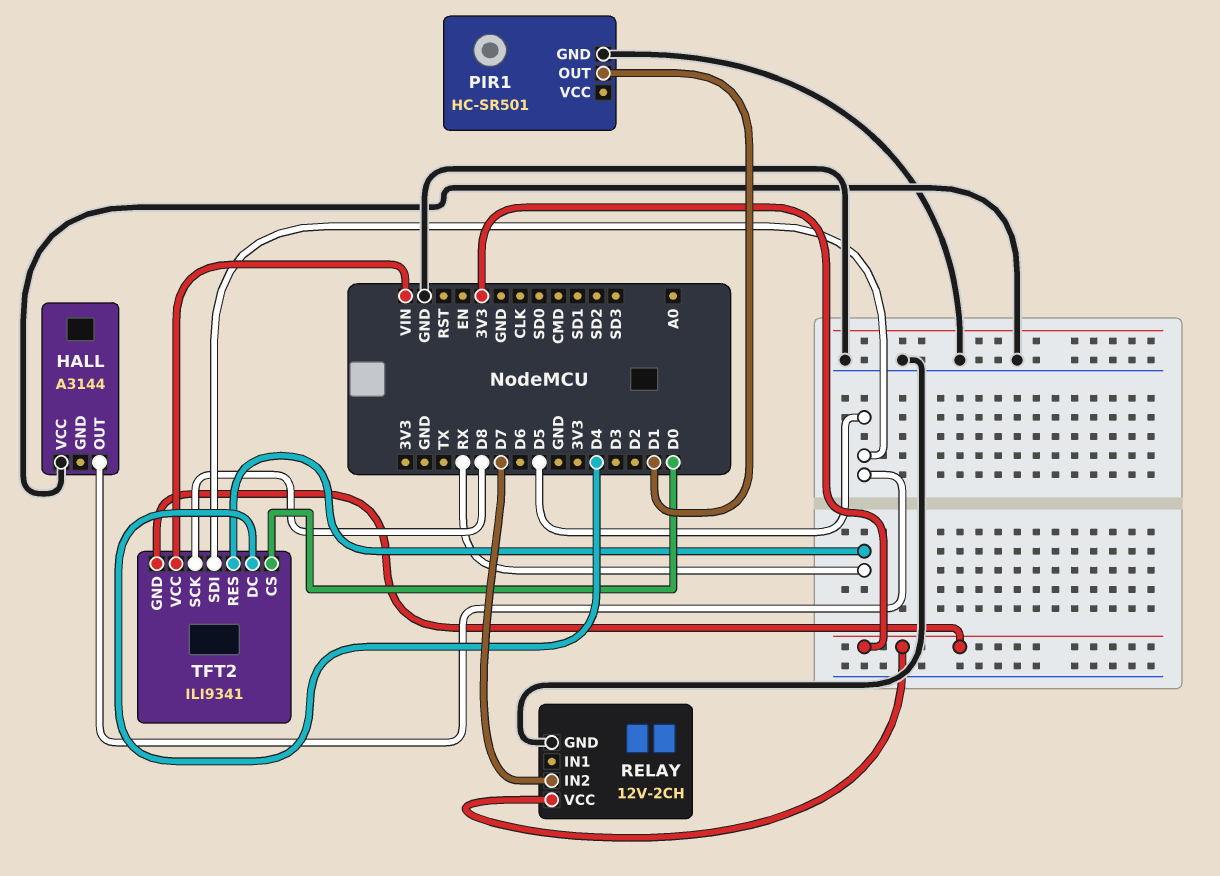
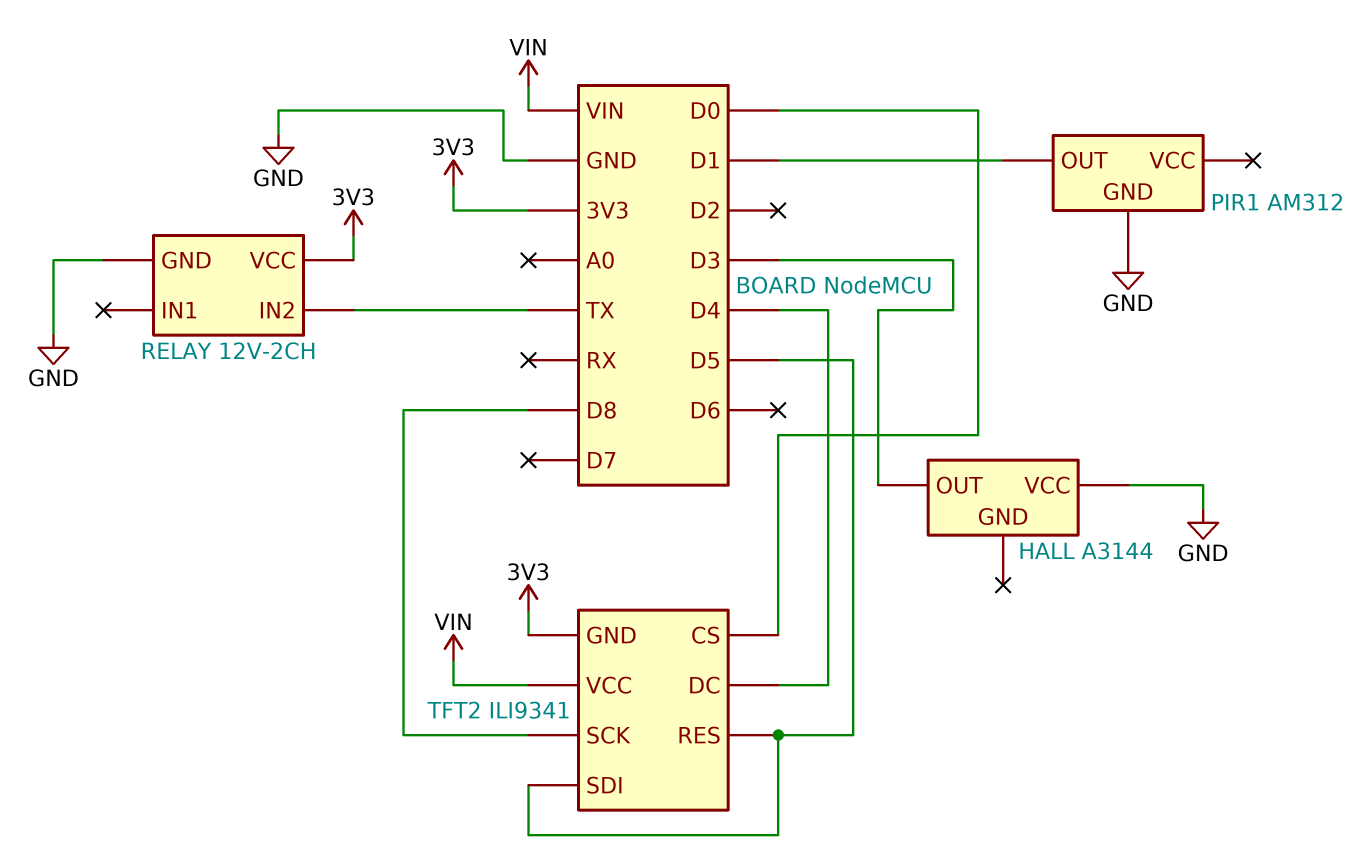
HALL pin OUT: D5 -> D3
PIR1: HC-SR501 -> AM312
RELAY pin IN2: D7 -> TX
TFT2 pin RES: RX -> D5

